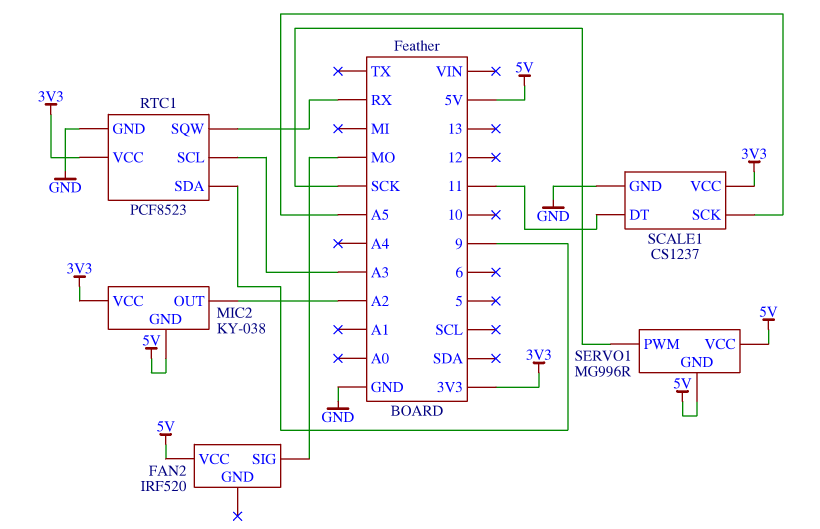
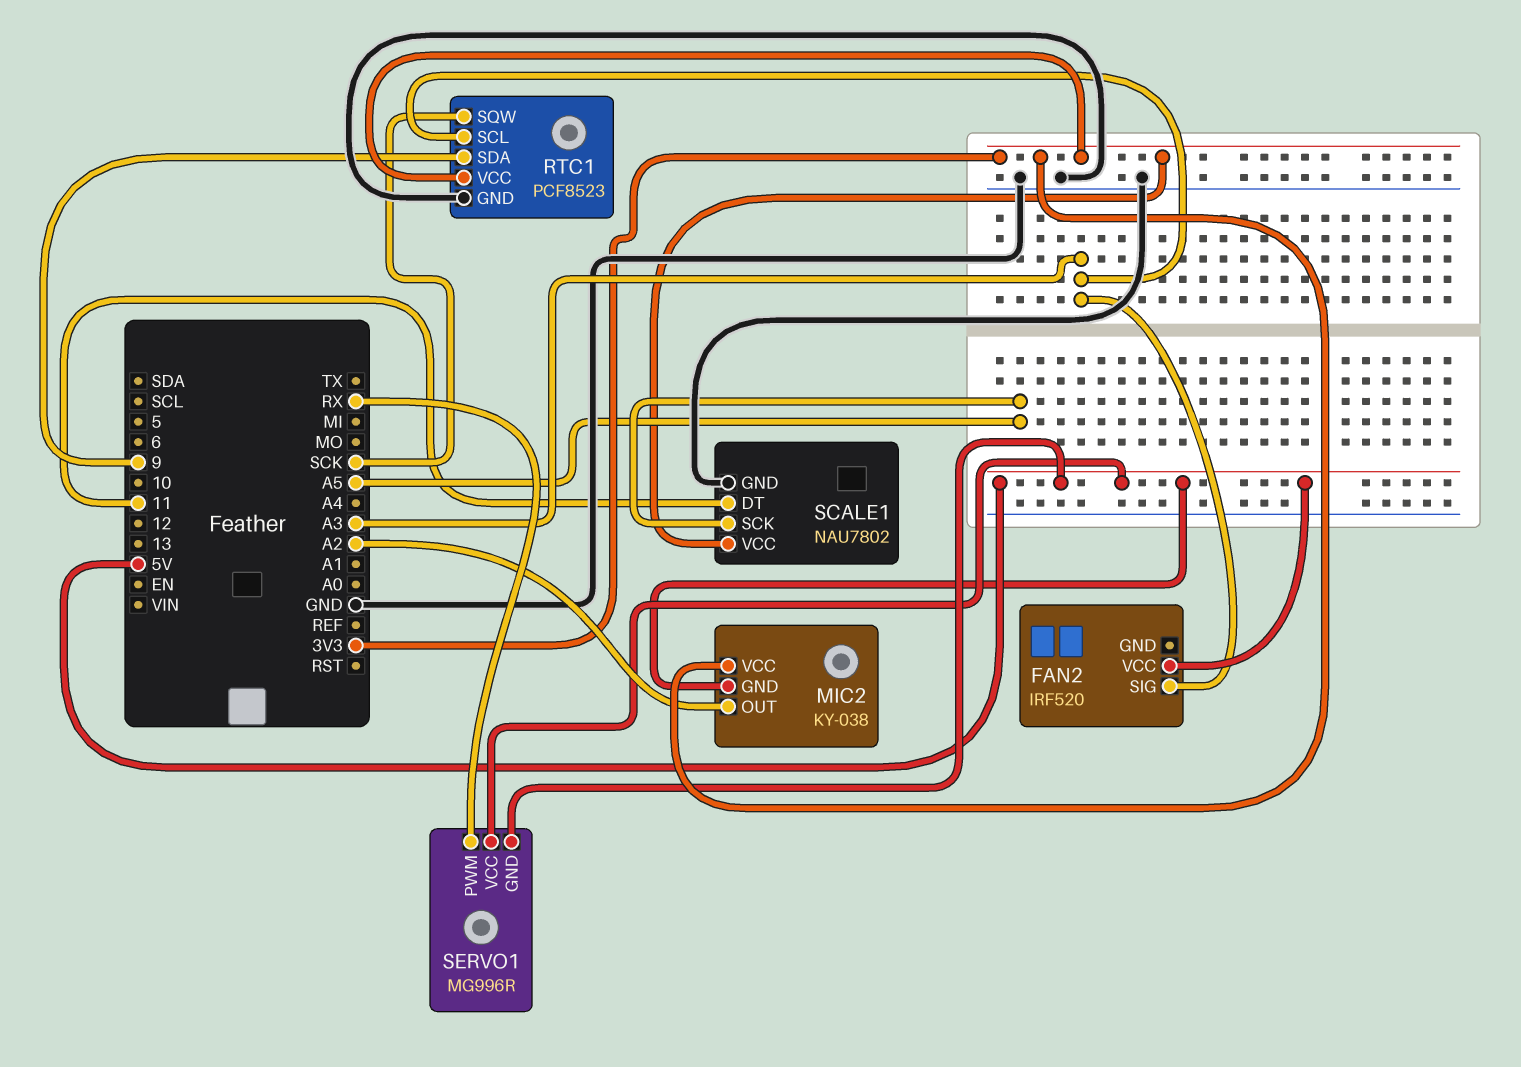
FAN2 pin SIG: MO -> A3
RTC1 pin SQW: RX -> SCK
SCALE1: CS1237 -> NAU7802
SERVO1 pin PWM: SCK -> RX

